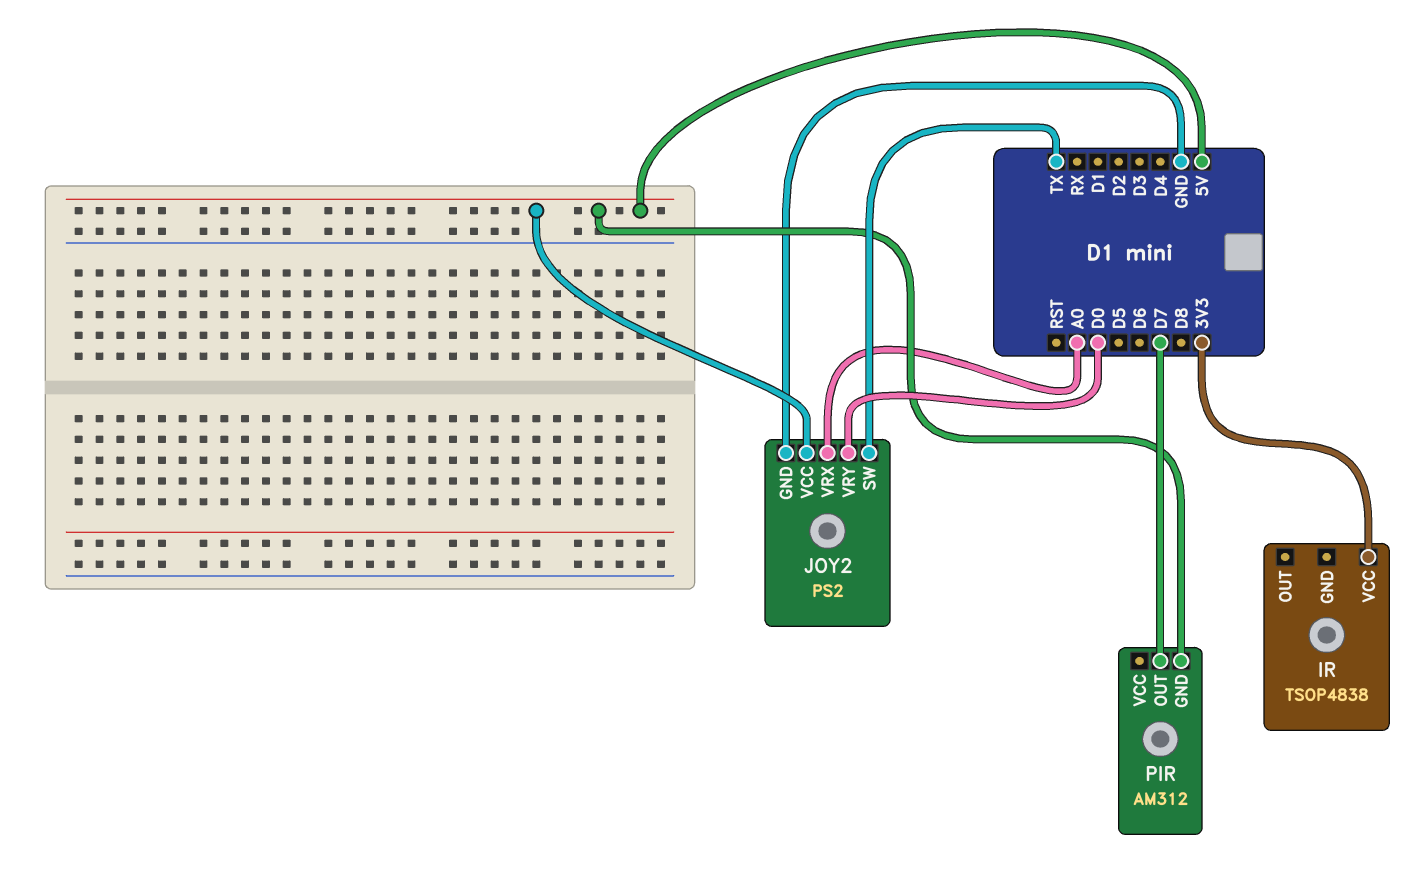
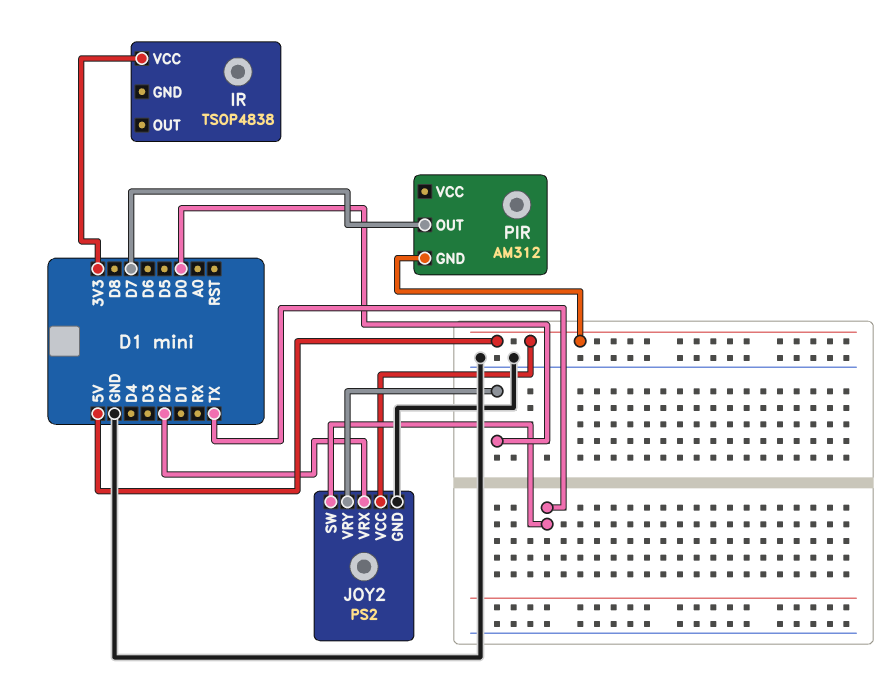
JOY2 pin VRX: A0 -> D2

